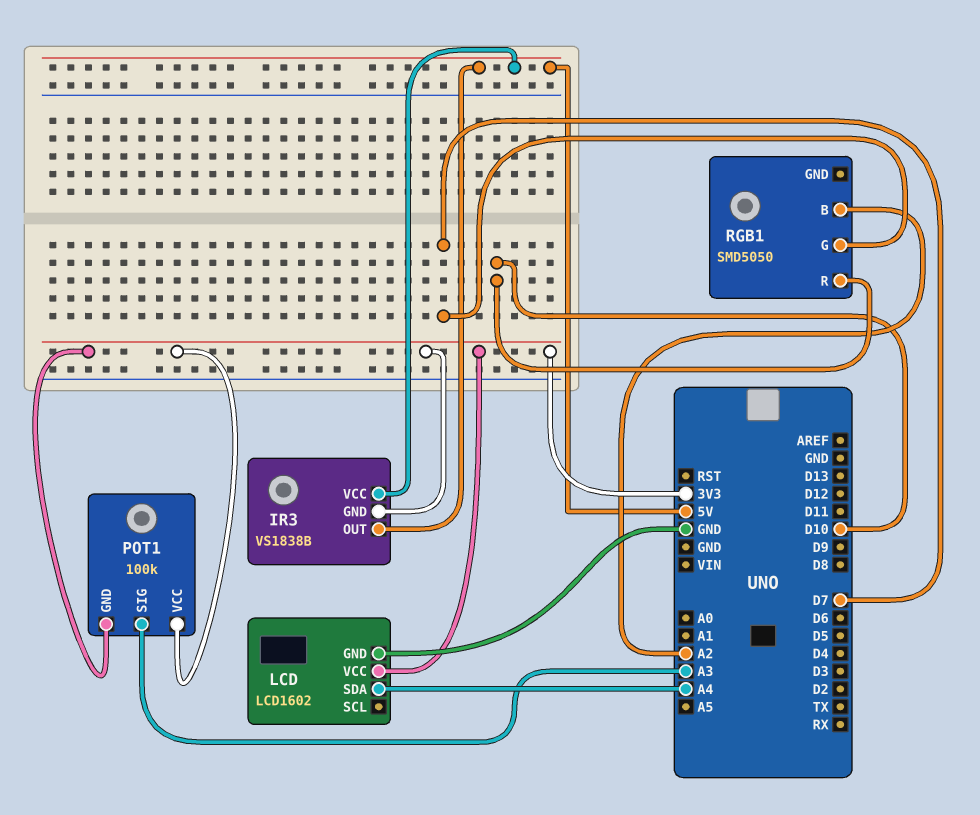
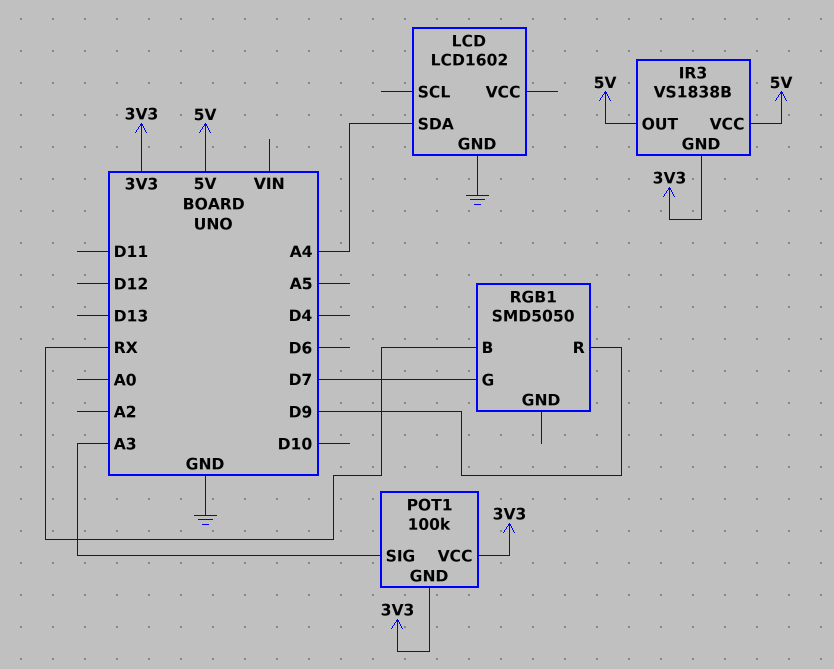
LCD pin VCC: 3V3 -> none
RGB1 pin B: A2 -> RX
RGB1 pin R: D10 -> D9

